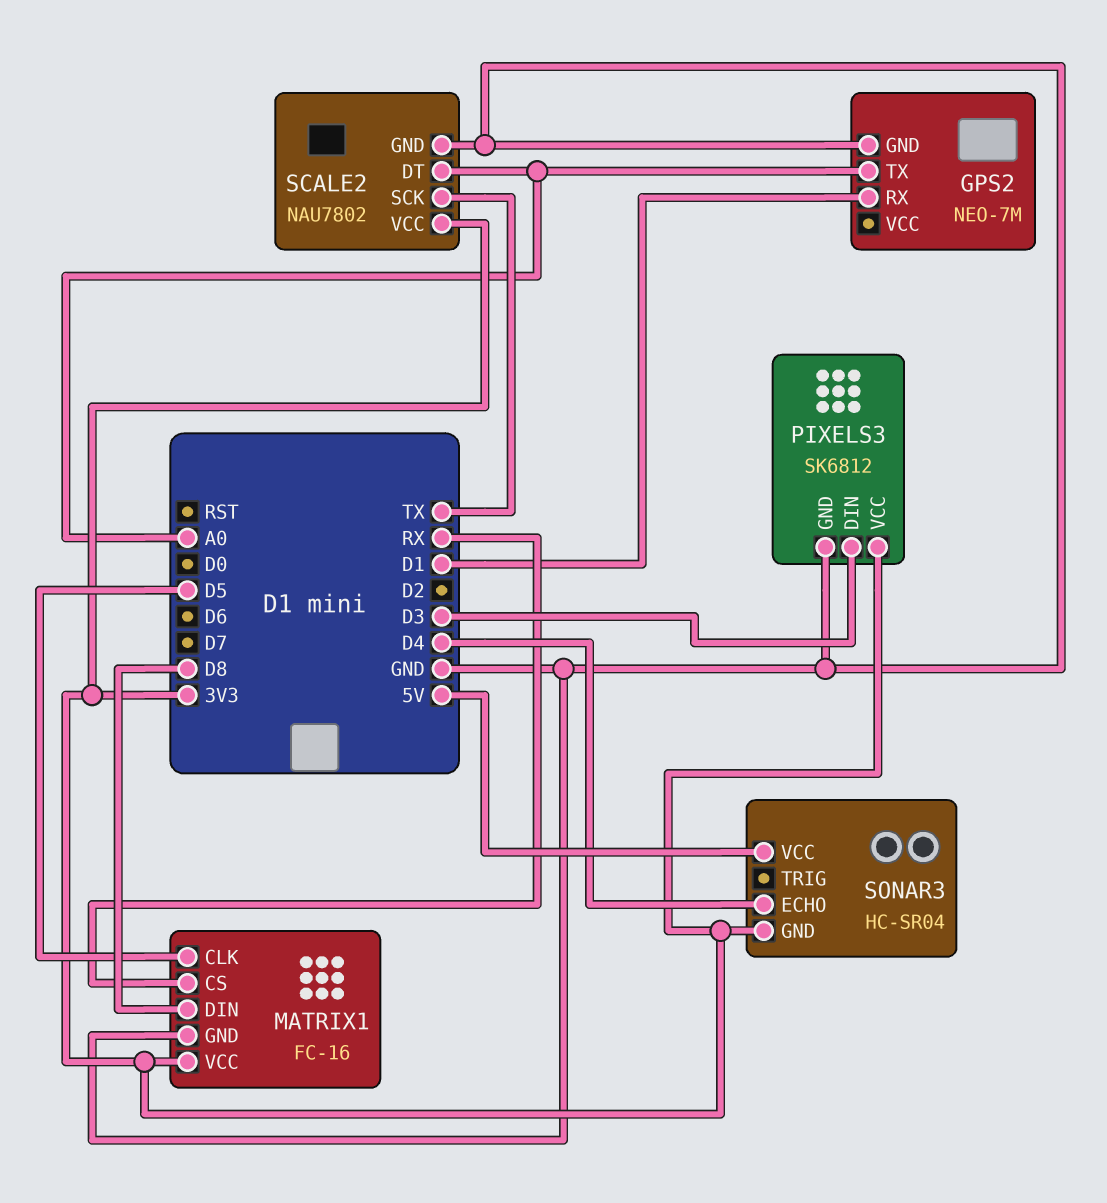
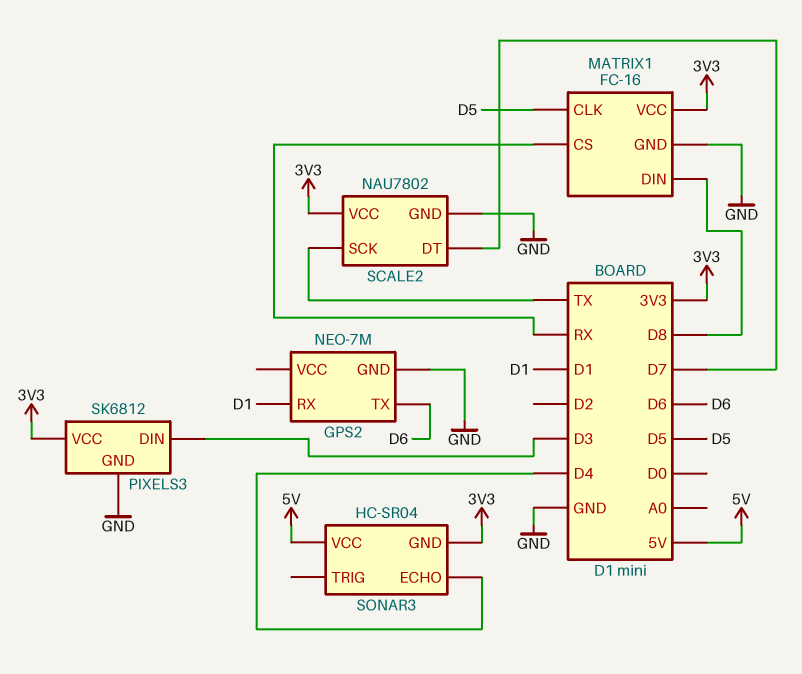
GPS2 pin TX: A0 -> D6
SCALE2 pin DT: A0 -> D7

